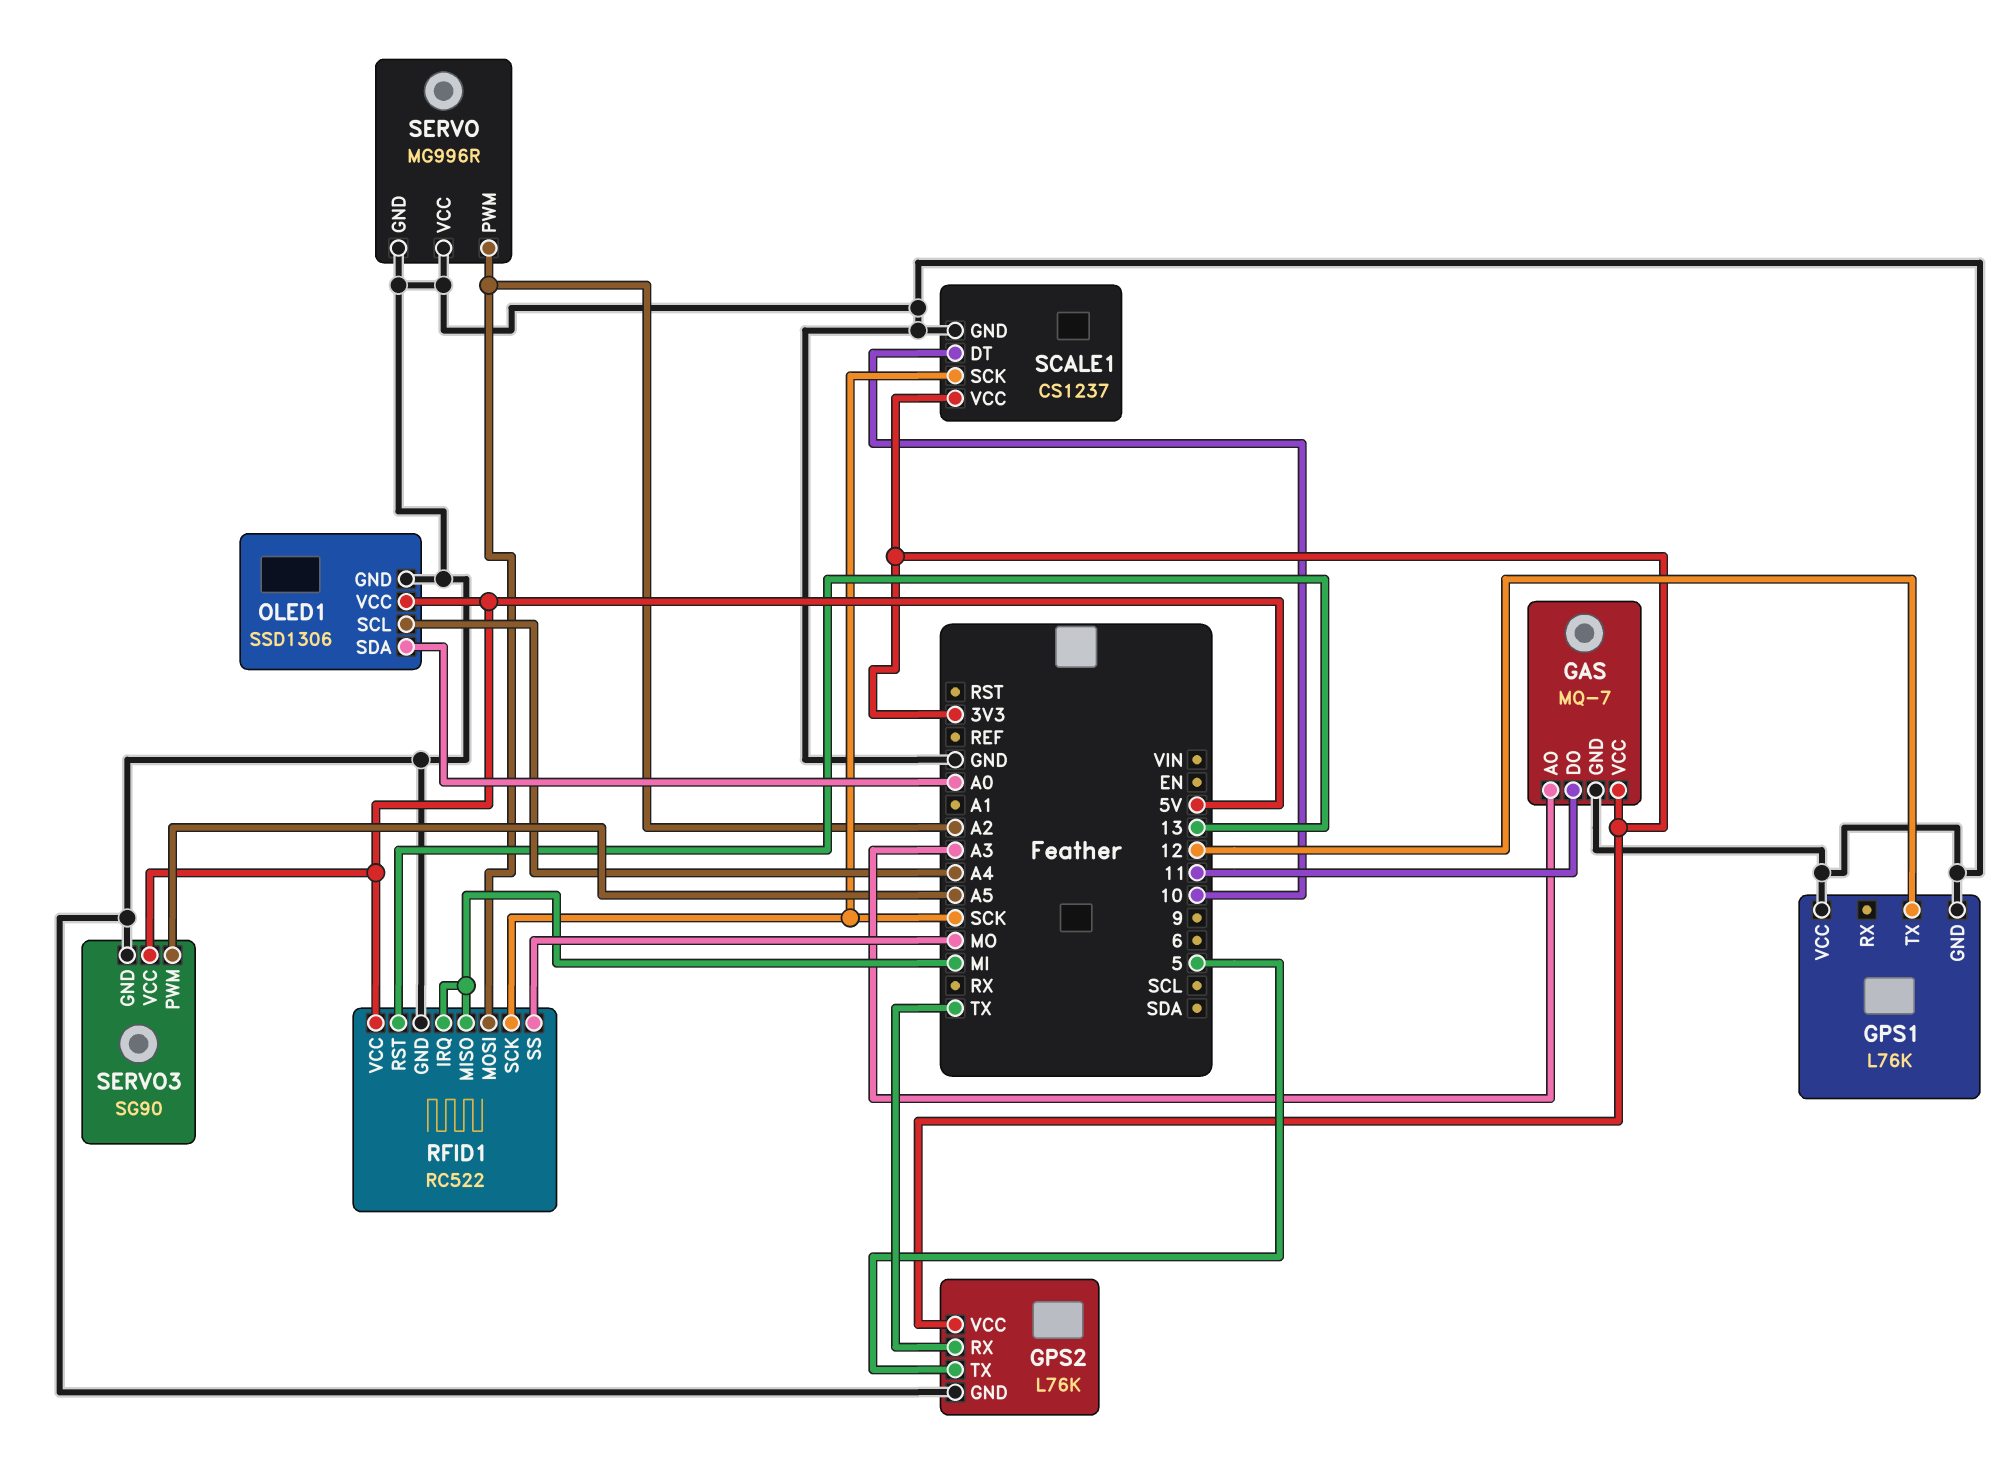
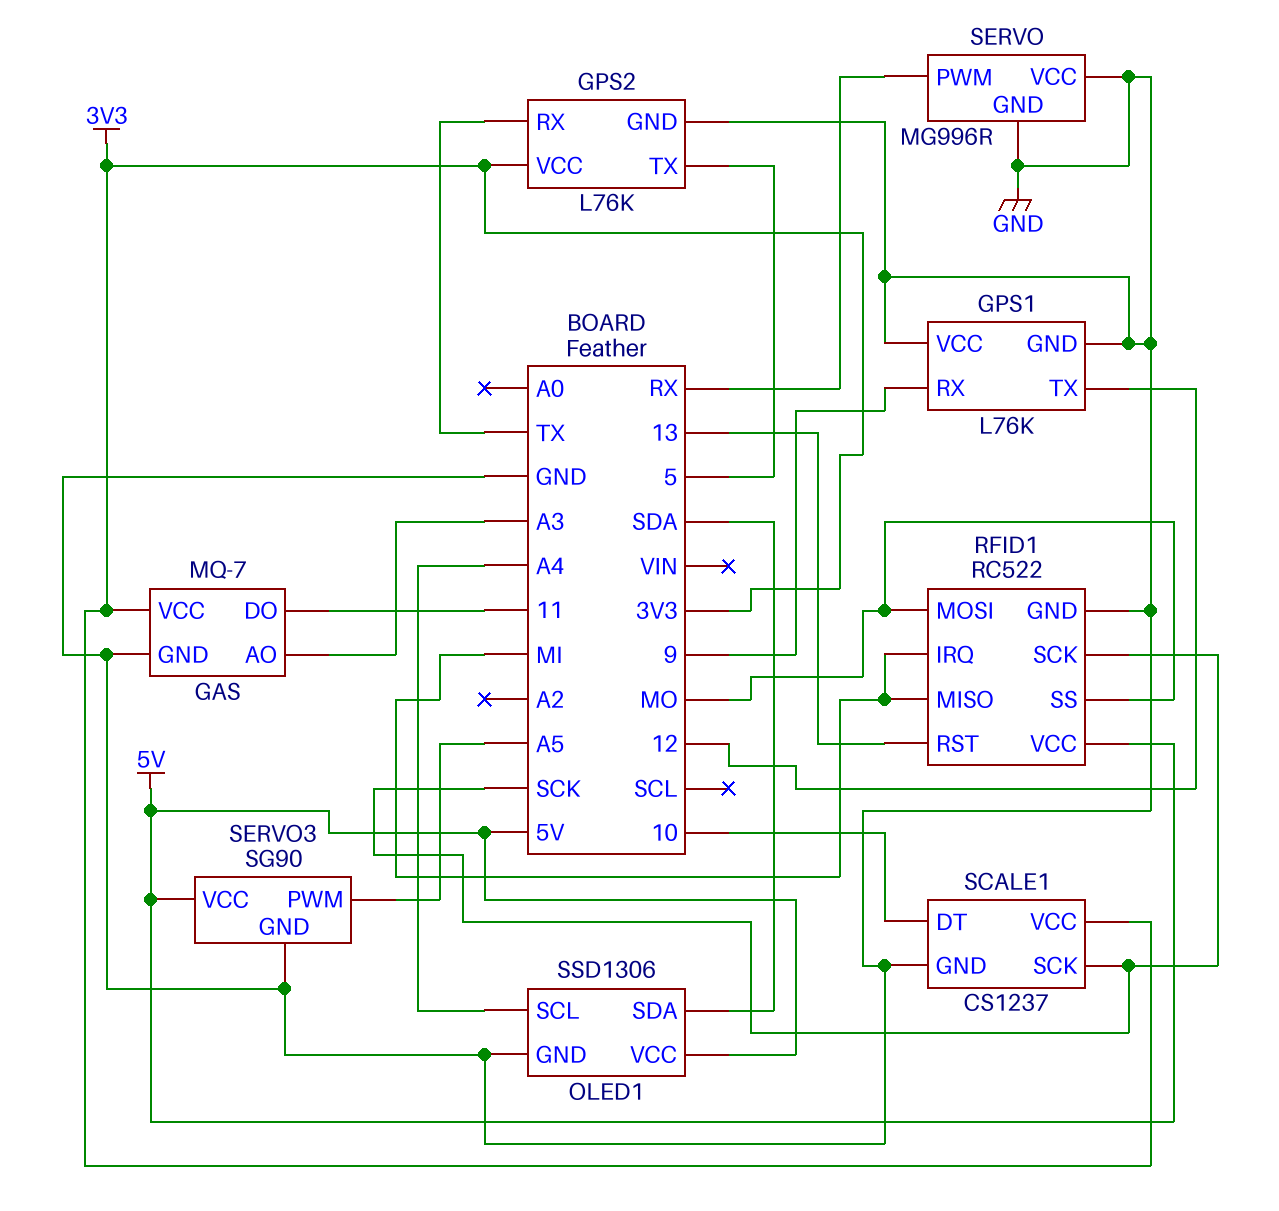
GPS1 pin RX: none -> 9
OLED1 pin SDA: A0 -> SDA
RFID1 pin MOSI: A2 -> MO
SERVO pin PWM: A2 -> RX

